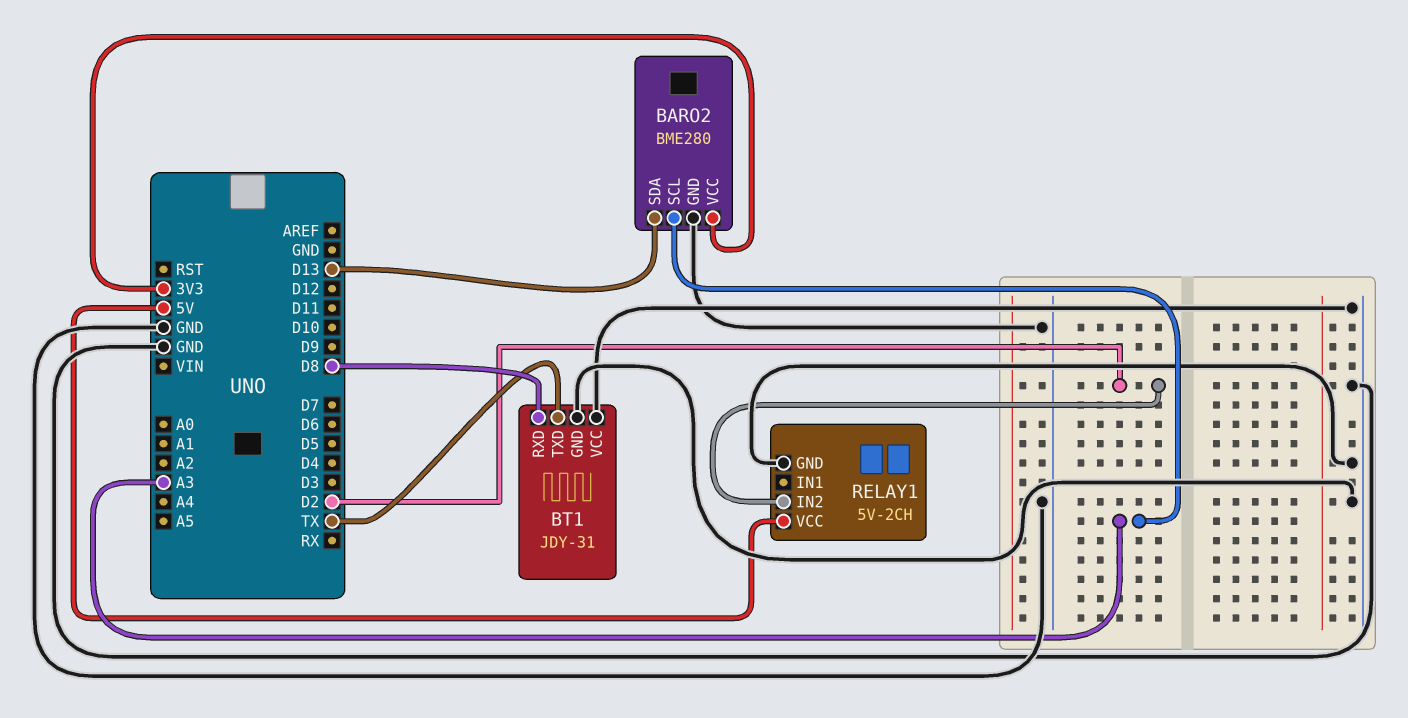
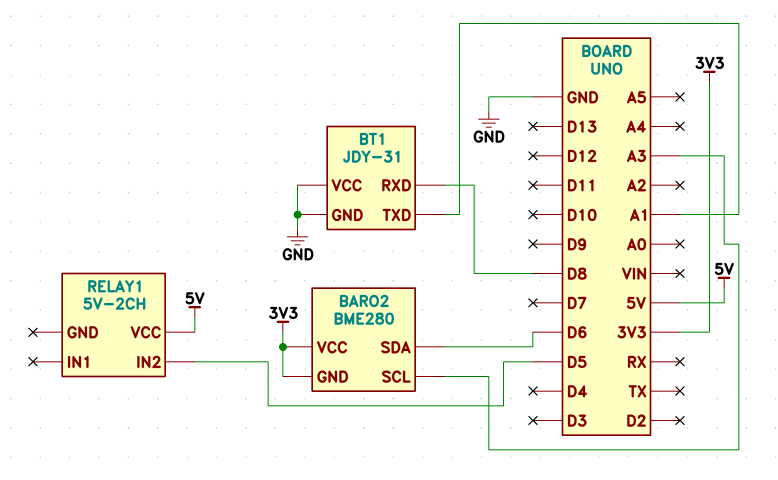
BARO2 pin GND: GND -> 3V3
BARO2 pin SDA: D13 -> D6
BT1 pin TXD: TX -> A1
RELAY1 pin GND: GND -> none
RELAY1 pin IN2: D2 -> D5

